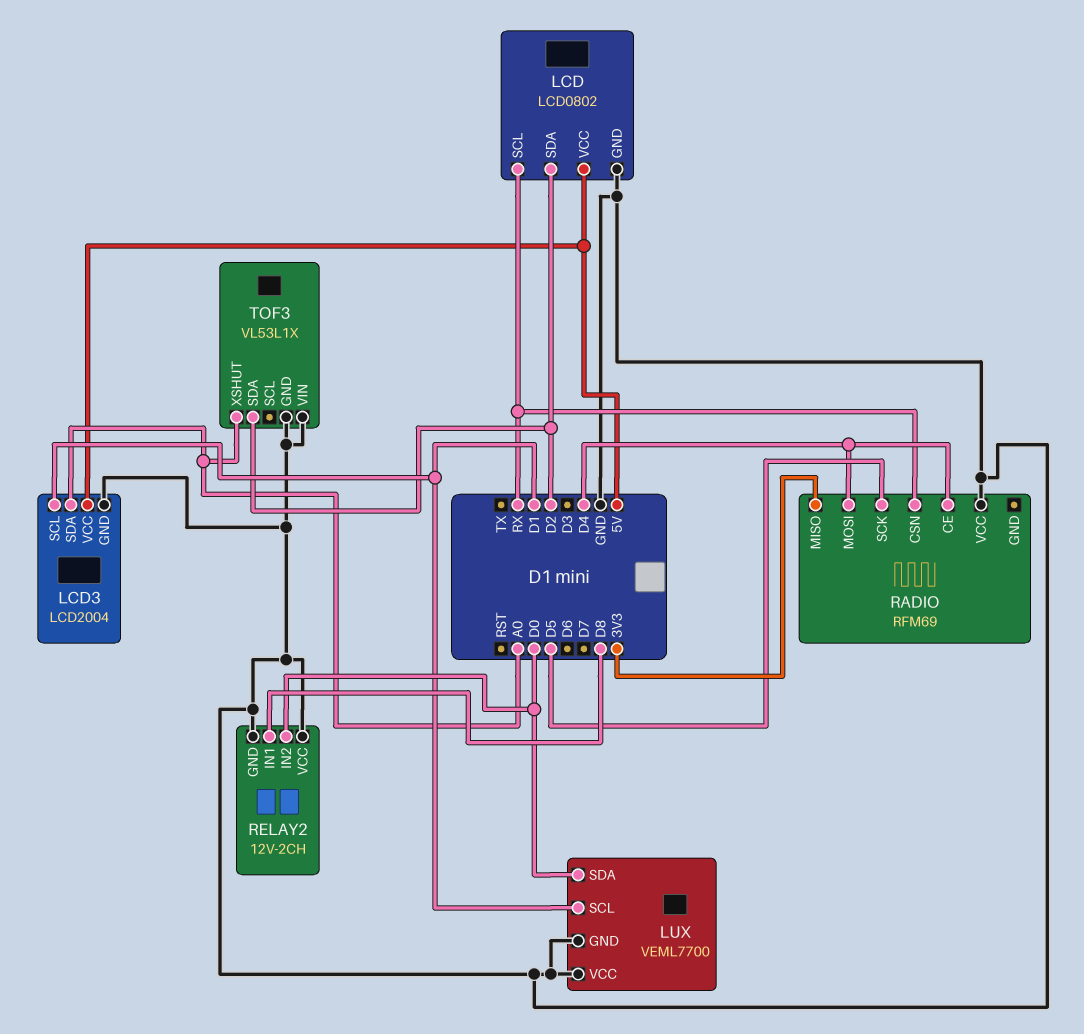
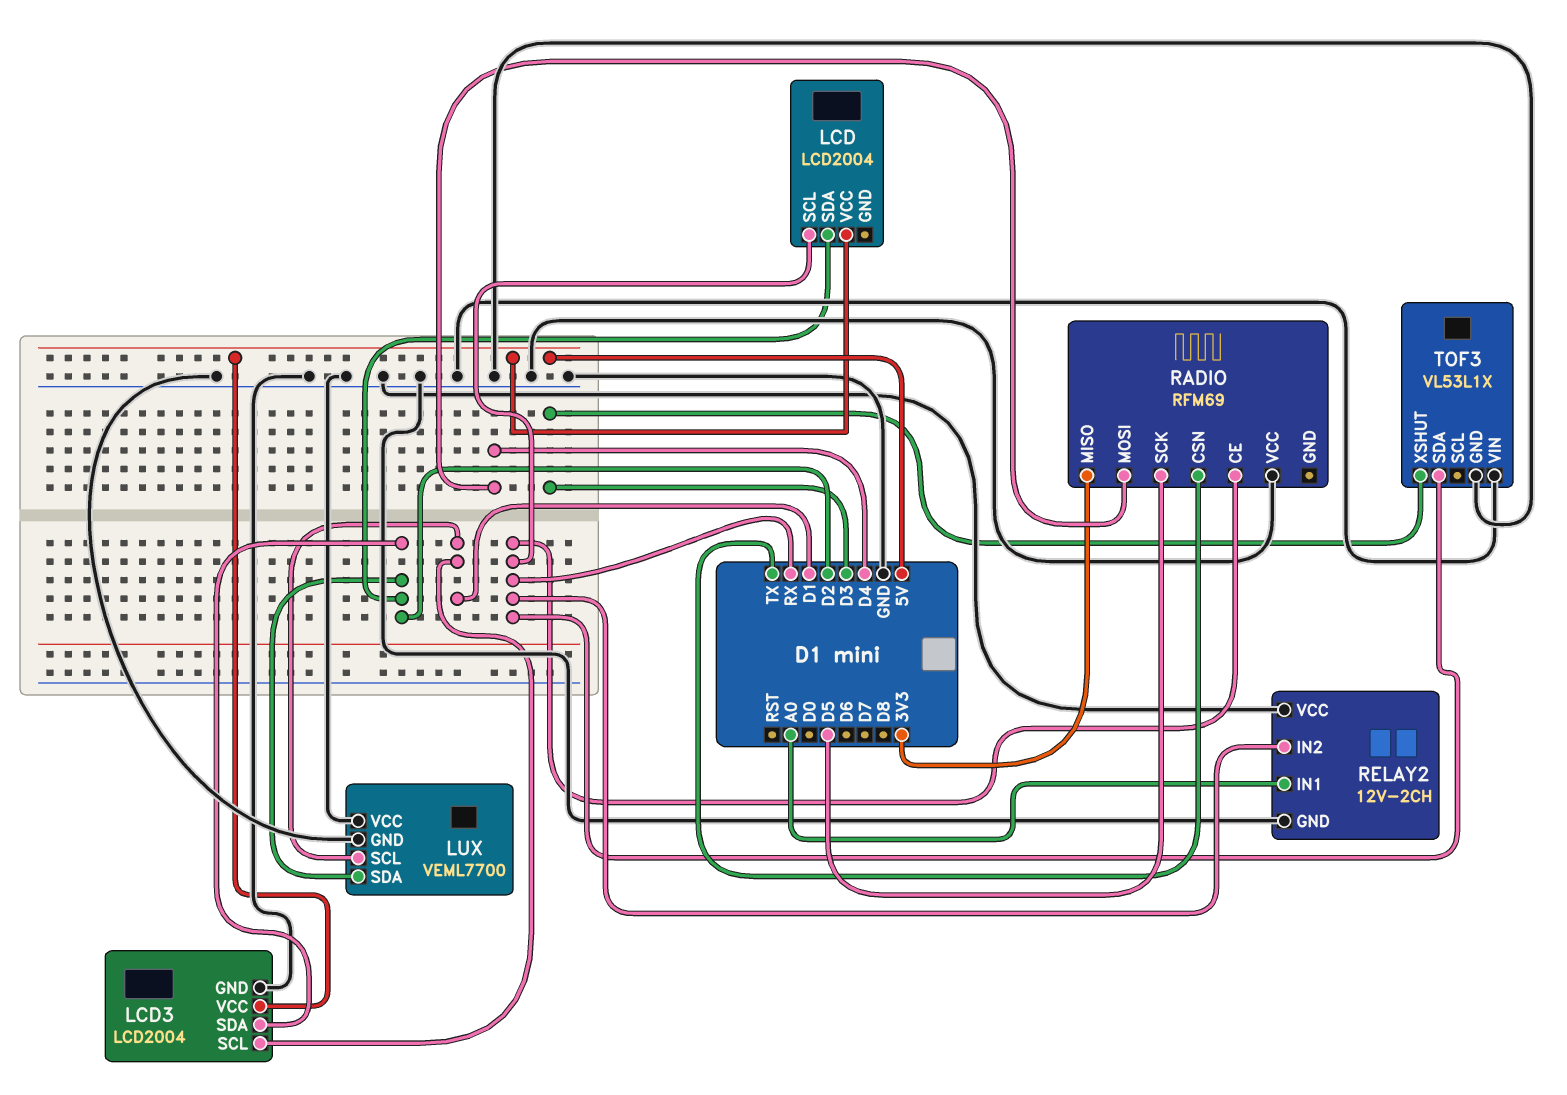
LCD: LCD0802 -> LCD2004
LCD pin GND: GND -> none
LCD3 pin SDA: A0 -> D2
LUX pin SDA: D0 -> D2
RADIO pin CE: D4 -> RX
RADIO pin CSN: RX -> TX
RELAY2 pin IN1: D8 -> A0
RELAY2 pin IN2: D0 -> RX
TOF3 pin SDA: D2 -> RX
TOF3 pin XSHUT: A0 -> D3

